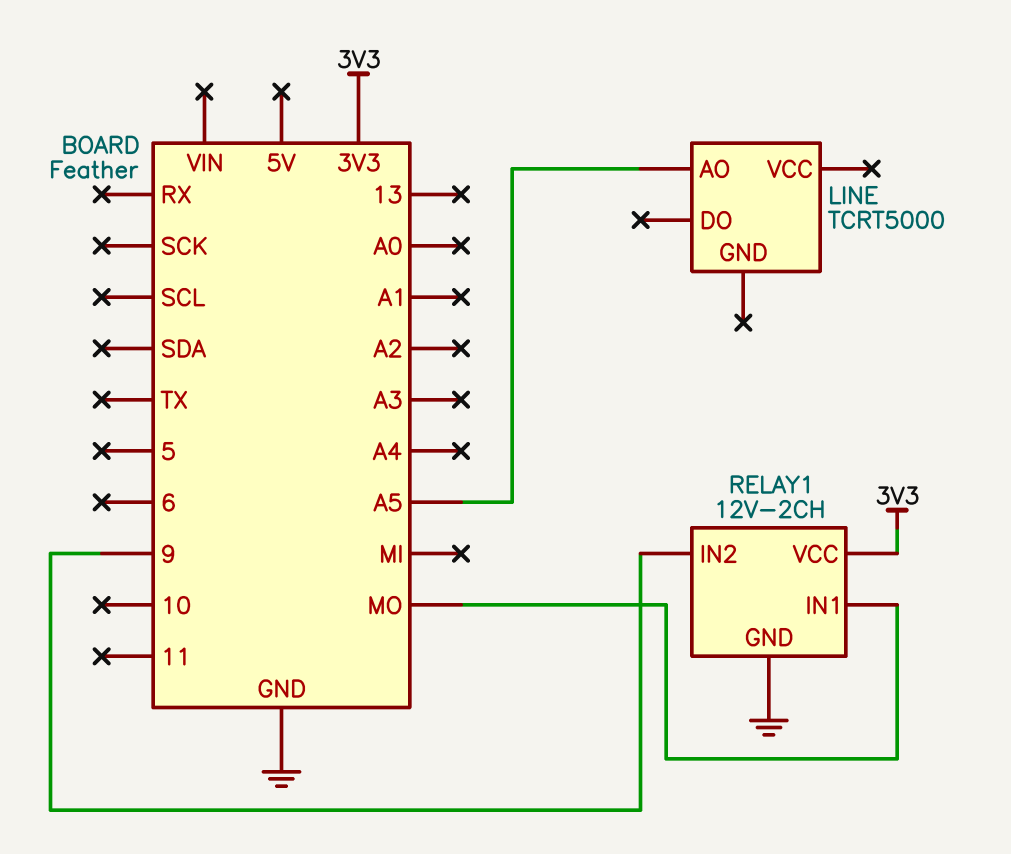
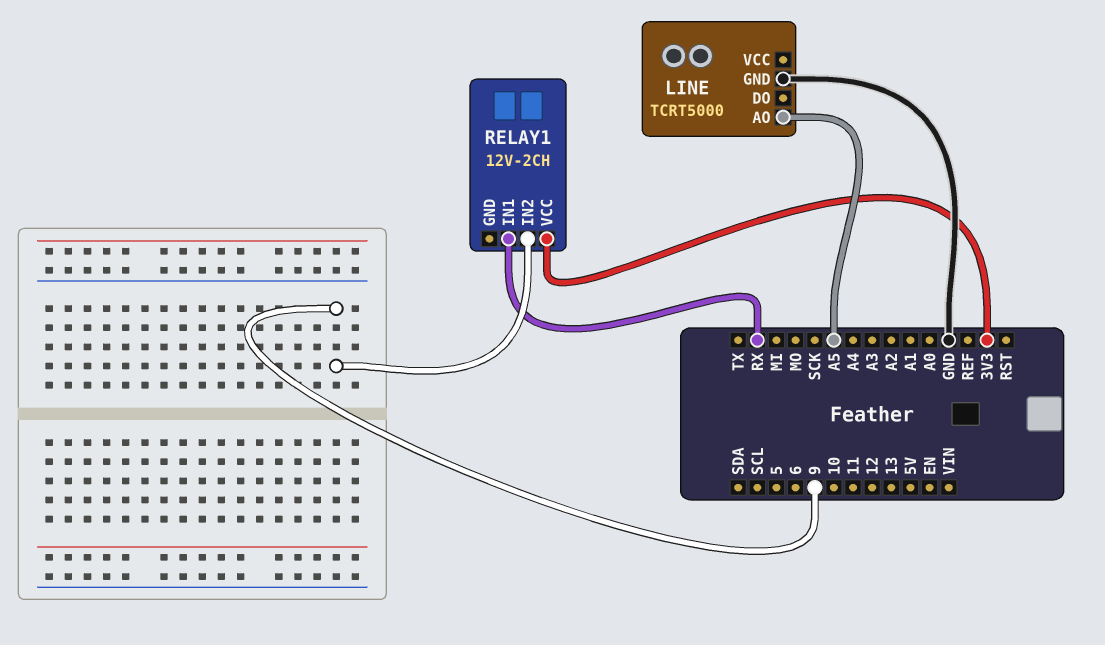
LINE pin GND: none -> GND
RELAY1 pin GND: GND -> none
RELAY1 pin IN1: MO -> RX

